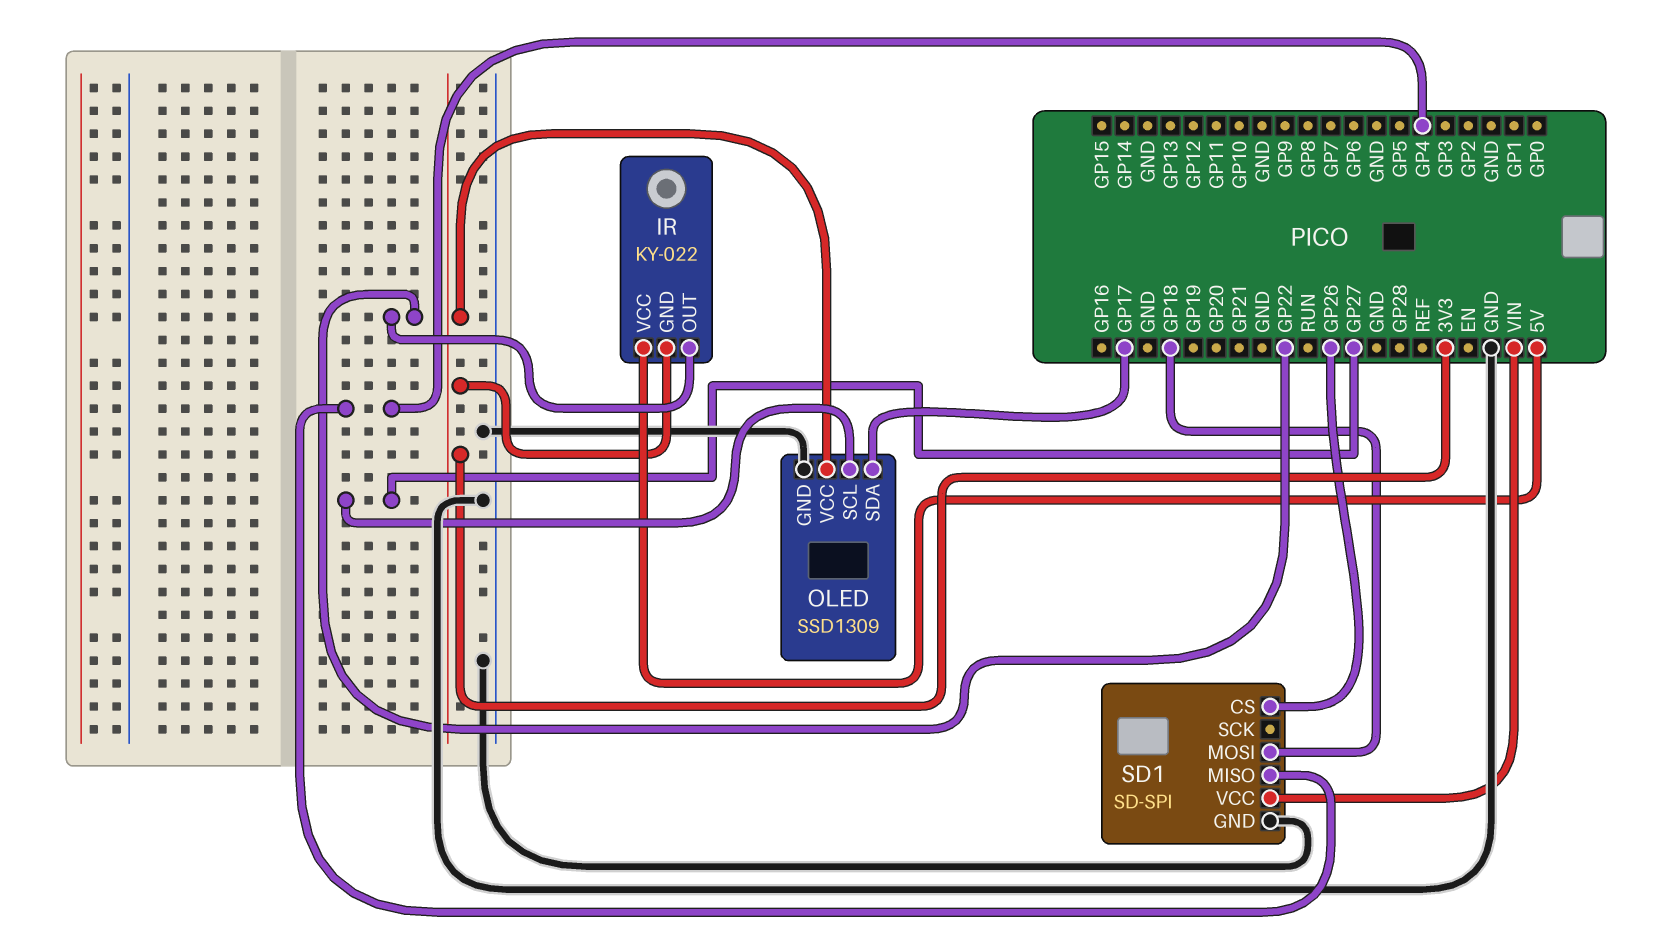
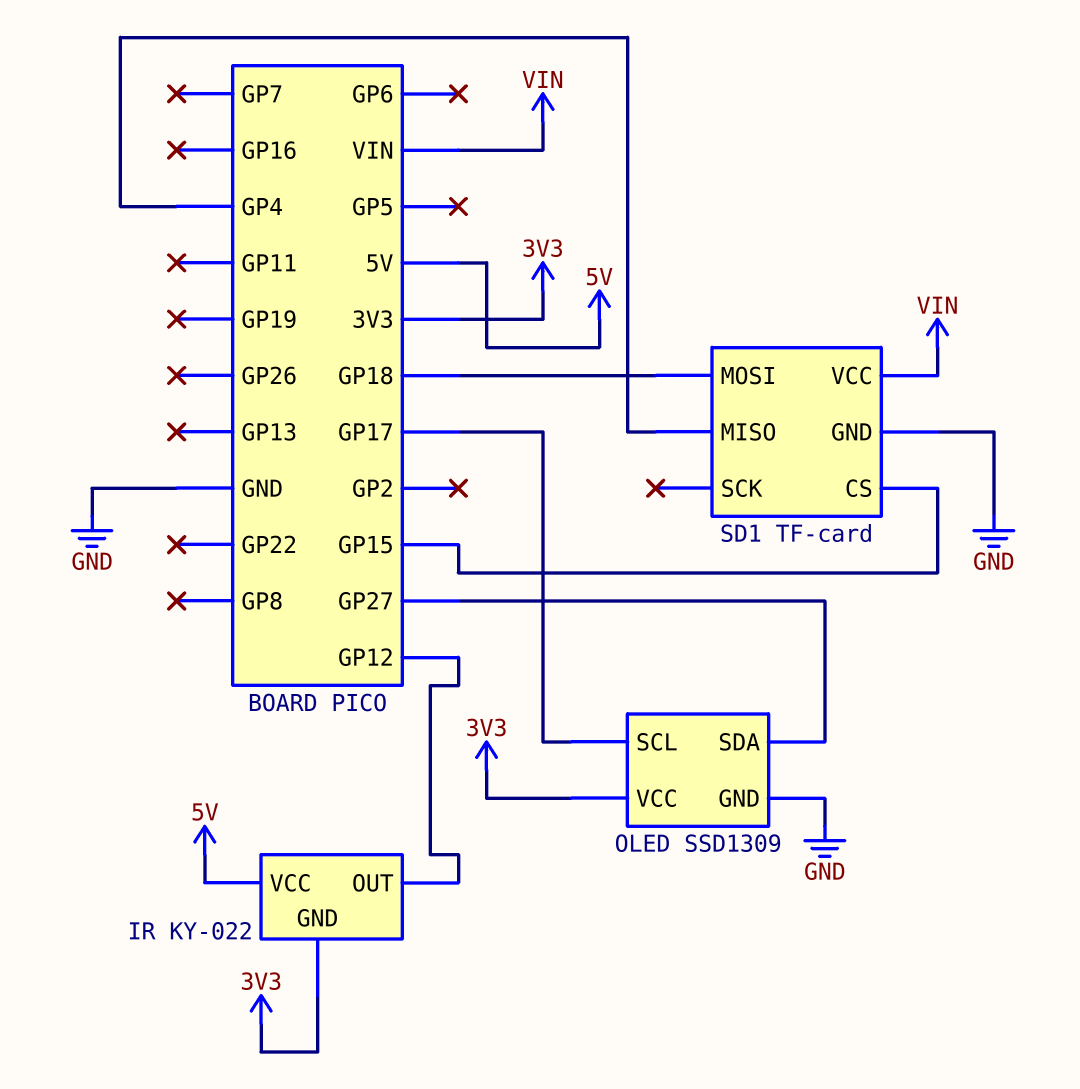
IR pin OUT: GP22 -> GP12
OLED pin SCL: GP27 -> GP17
OLED pin SDA: GP17 -> GP27
SD1: SD-SPI -> TF-card
SD1 pin CS: GP26 -> GP15

